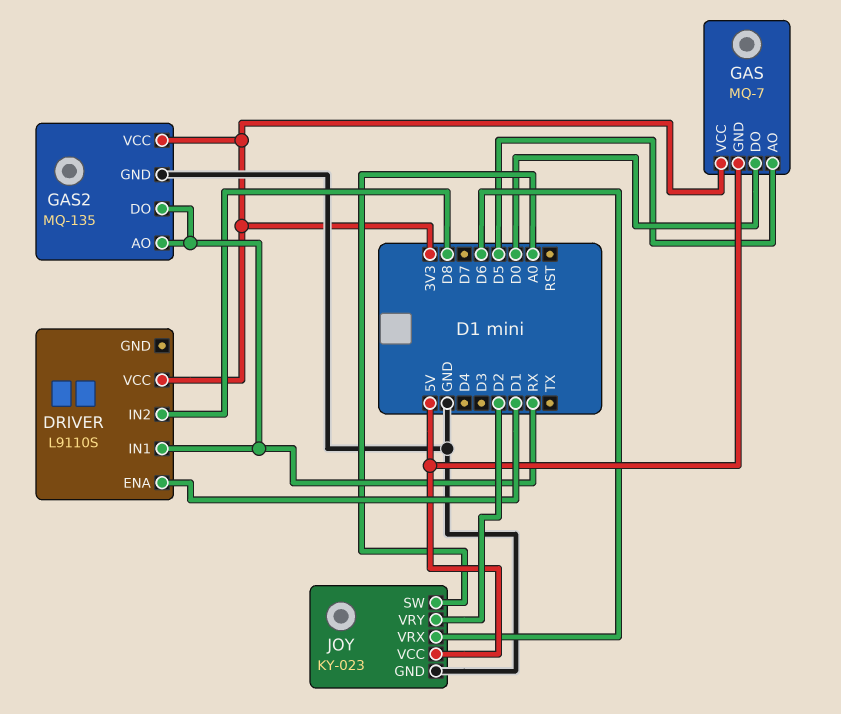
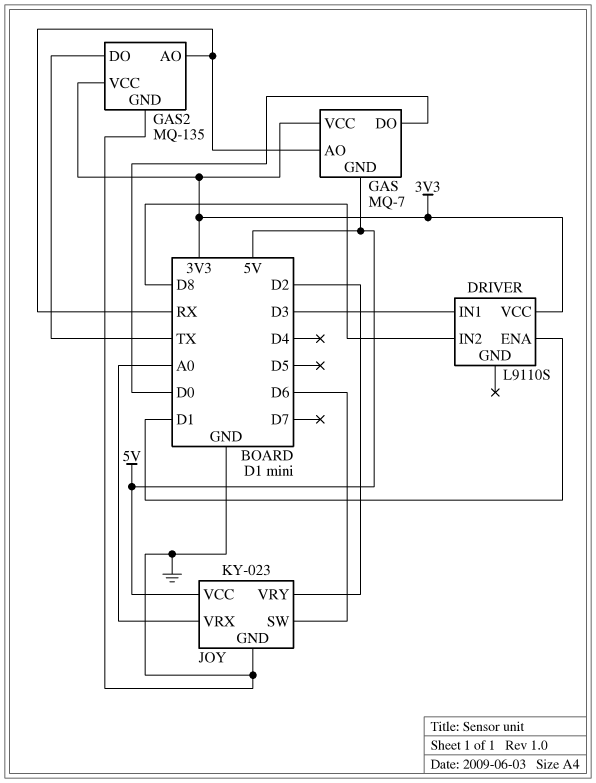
DRIVER pin IN1: RX -> D3
GAS pin AO: D5 -> RX
GAS2 pin DO: RX -> TX
JOY pin SW: A0 -> D6
JOY pin VRX: D6 -> A0

